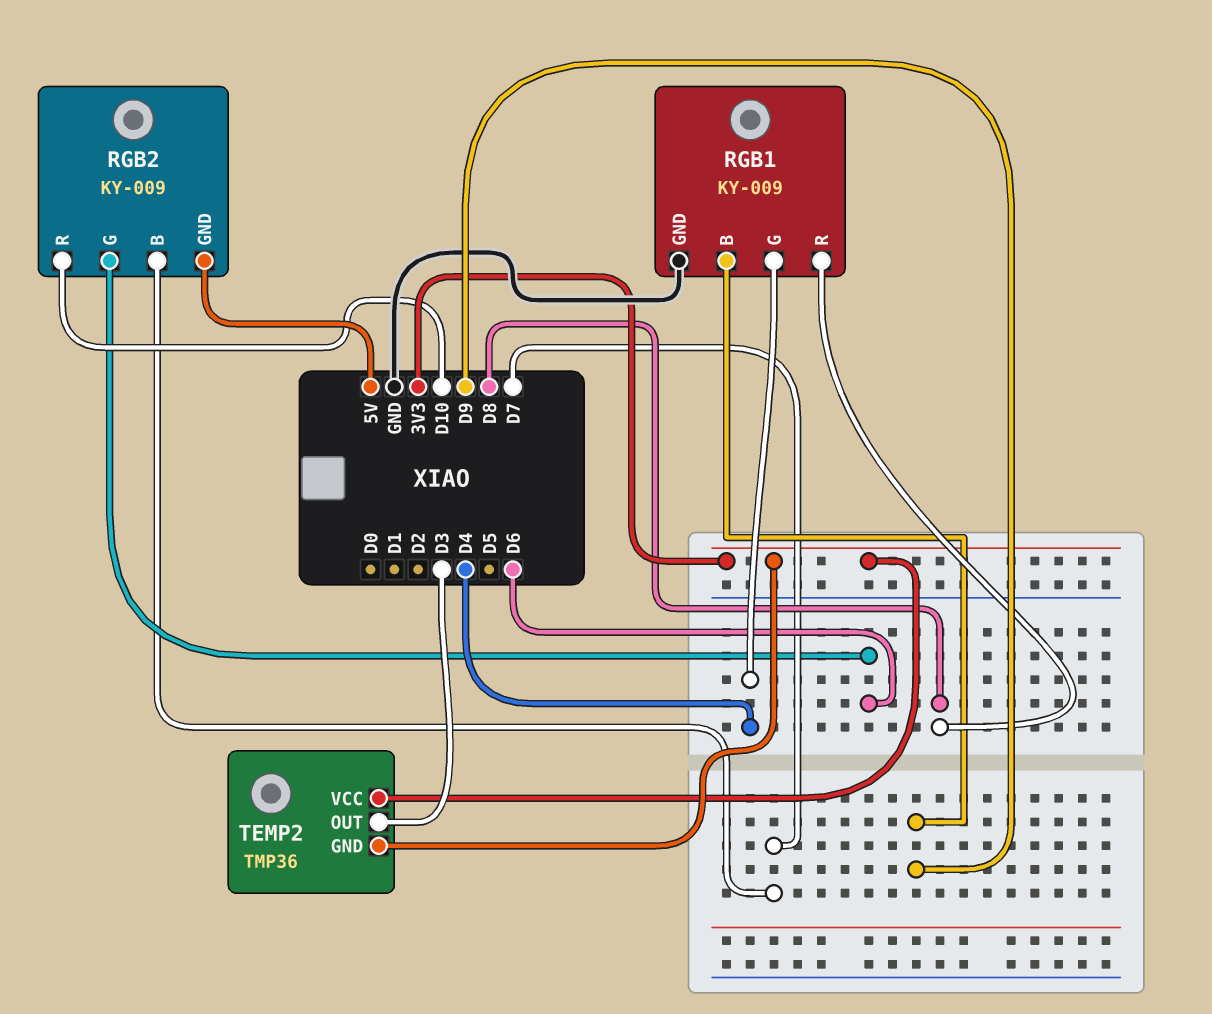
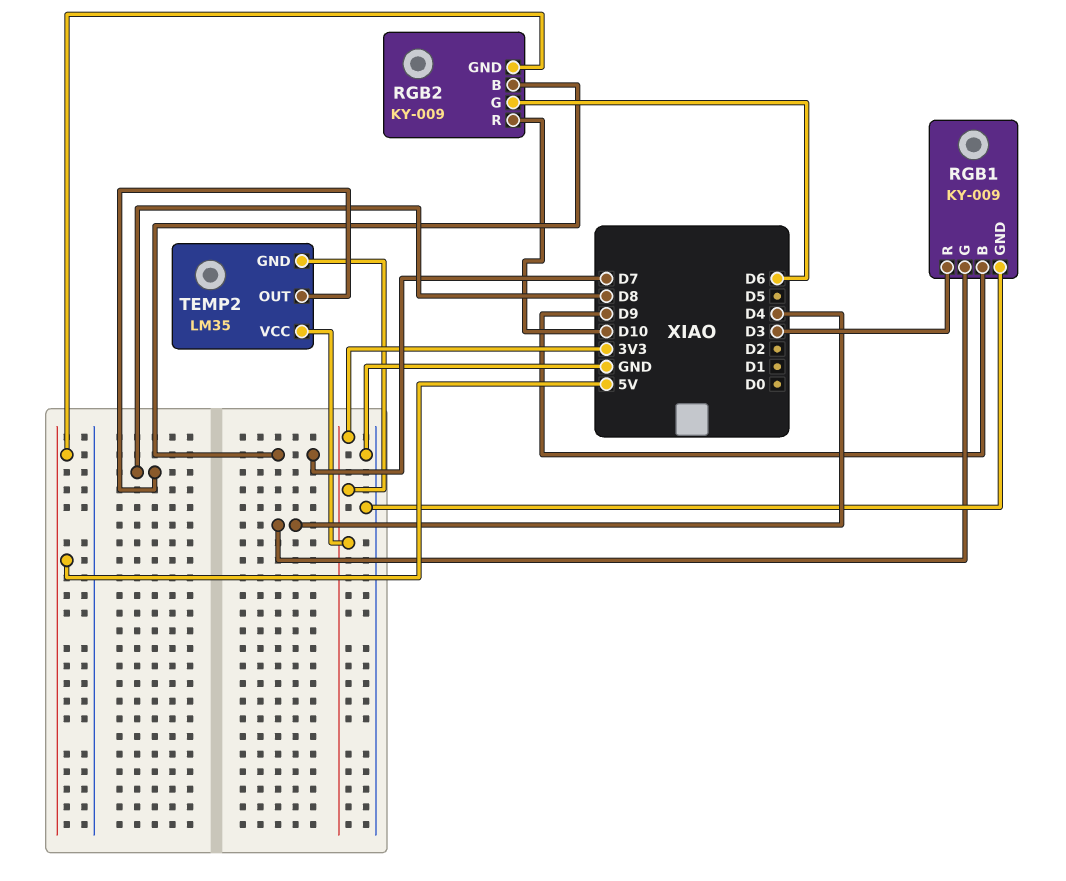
RGB1 pin R: D8 -> D3
TEMP2: TMP36 -> LM35
TEMP2 pin OUT: D3 -> D8

